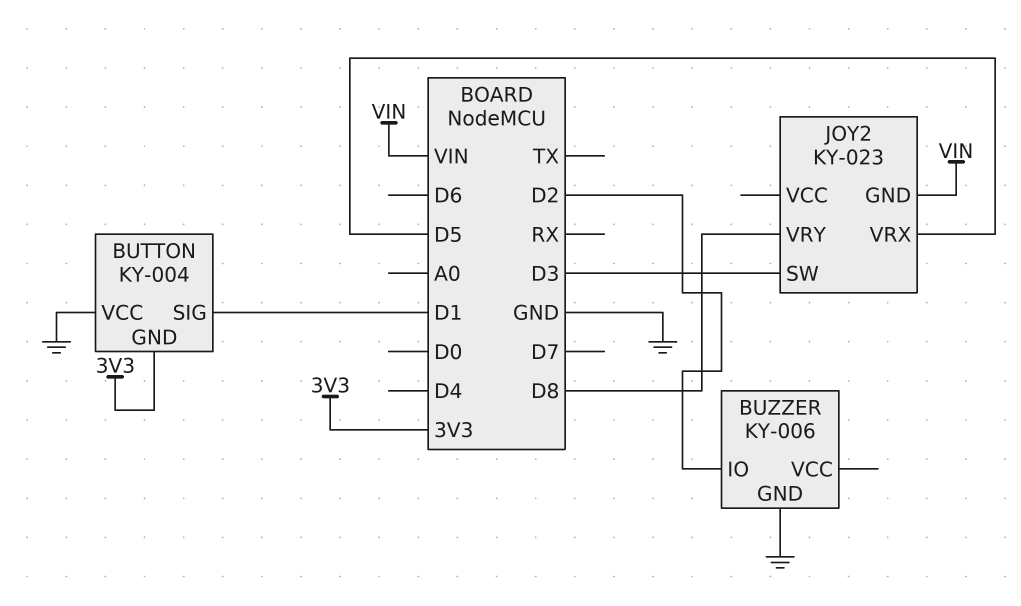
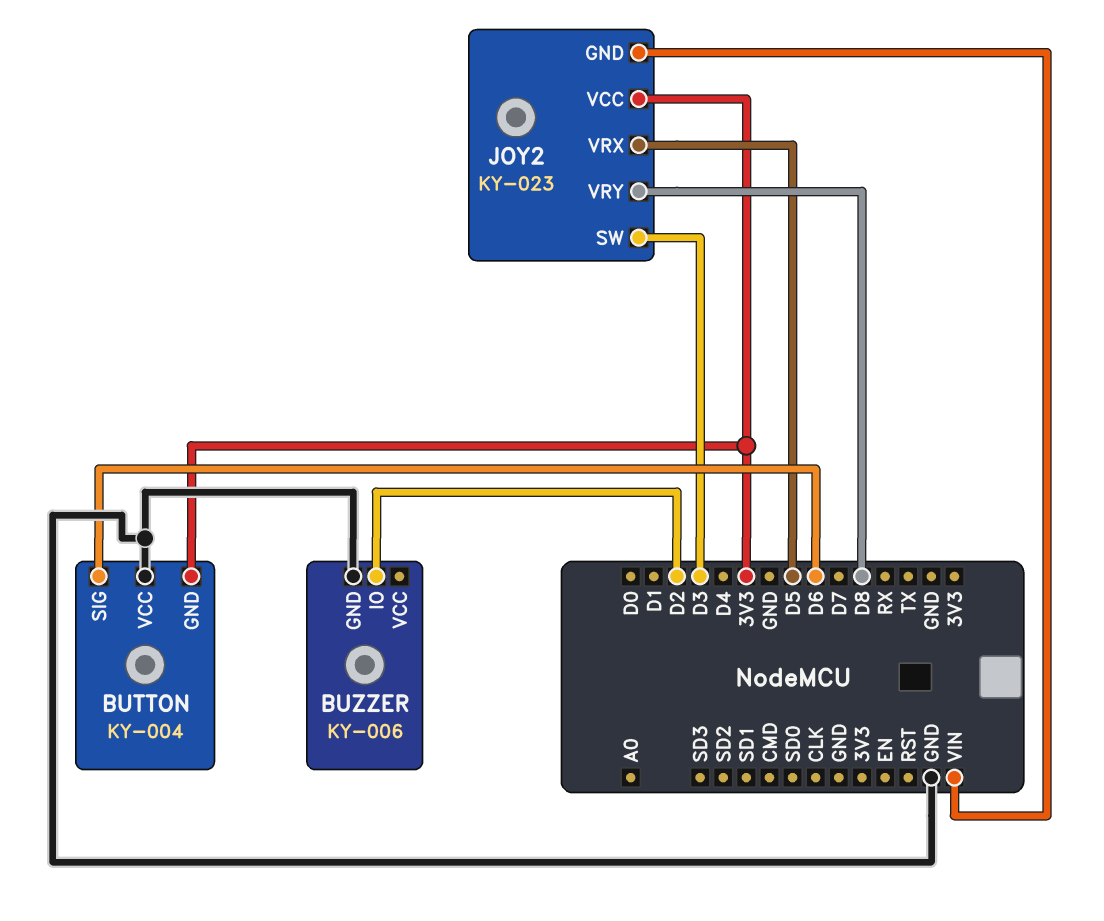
BUTTON pin SIG: D1 -> D6
JOY2 pin VCC: none -> 3V3

